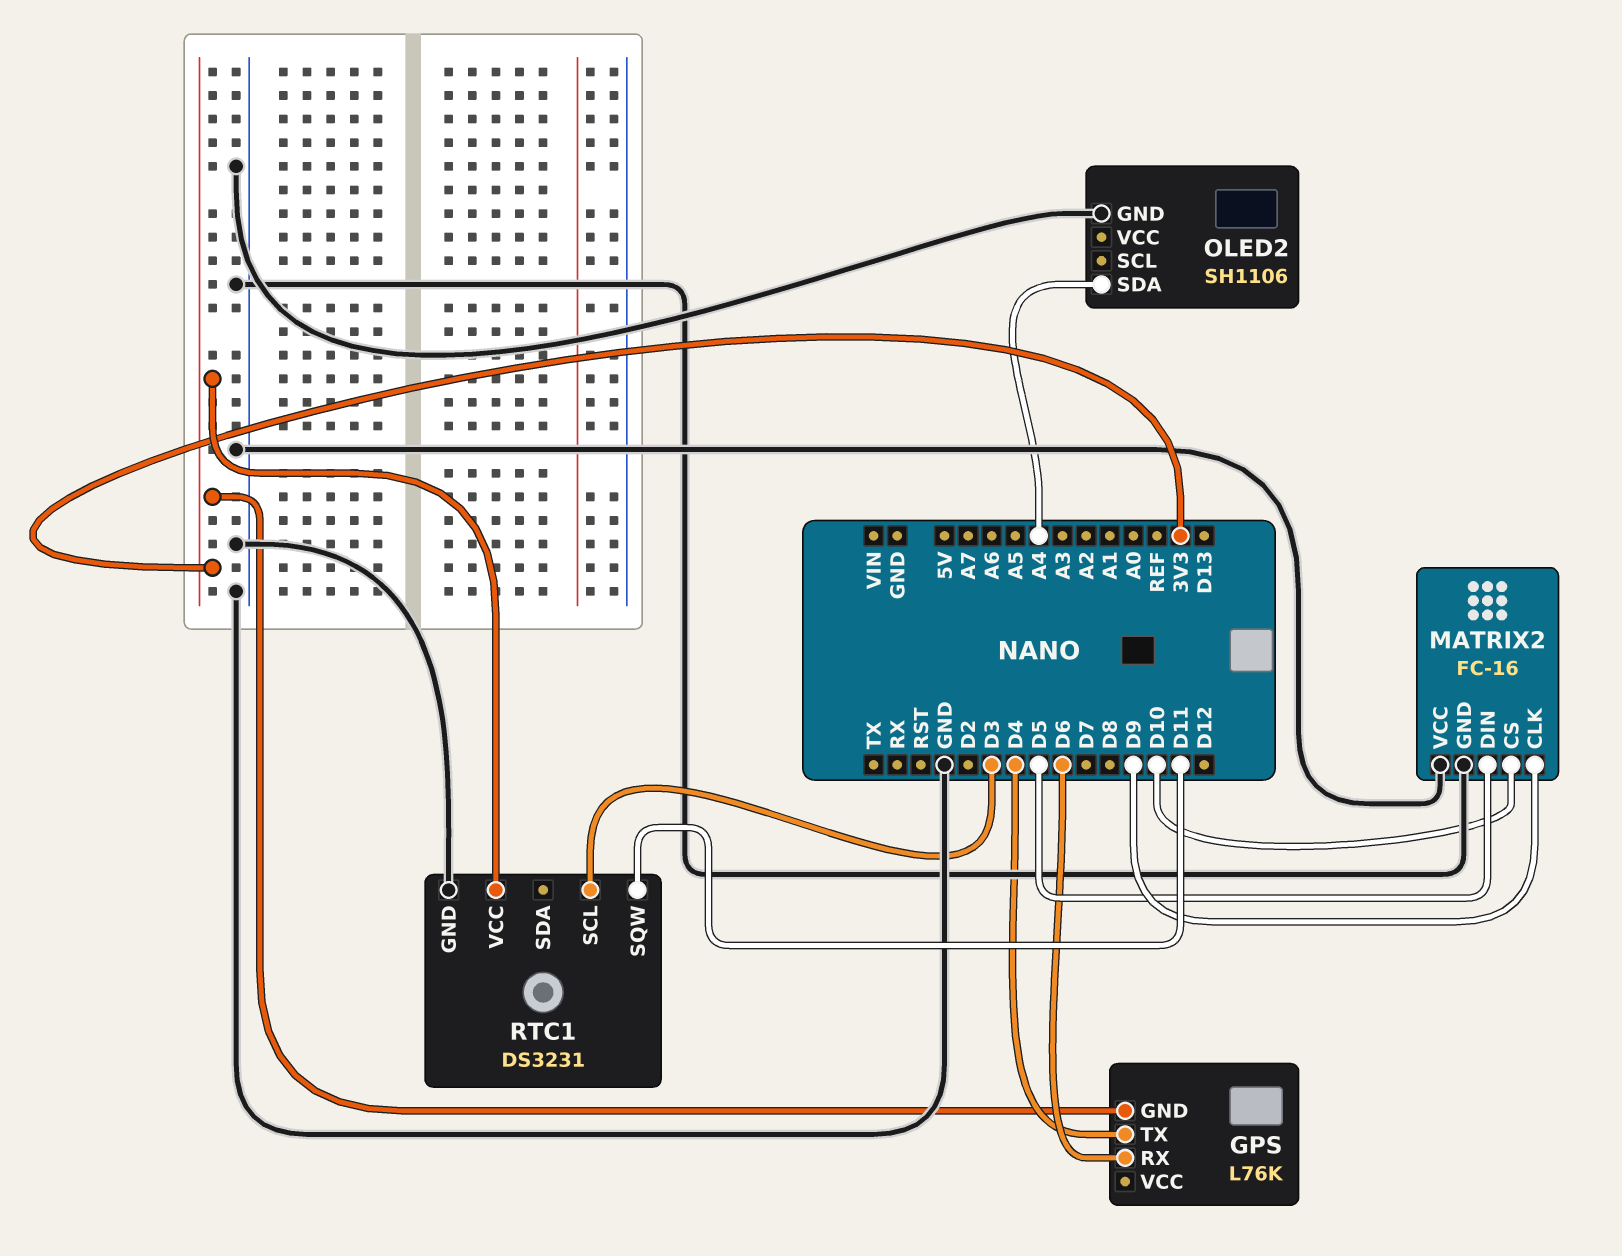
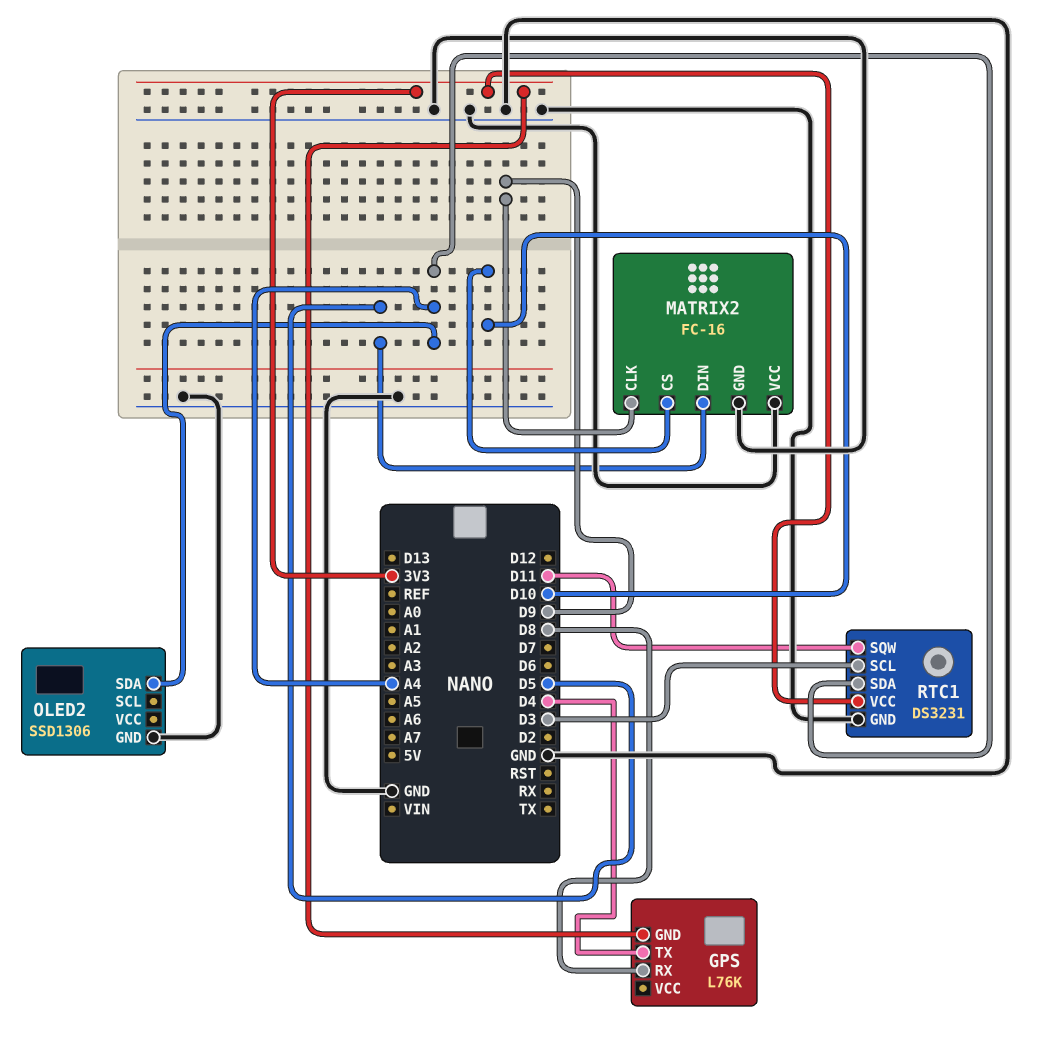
GPS pin RX: D6 -> D8
OLED2: SH1106 -> SSD1306
RTC1 pin SDA: none -> A4

